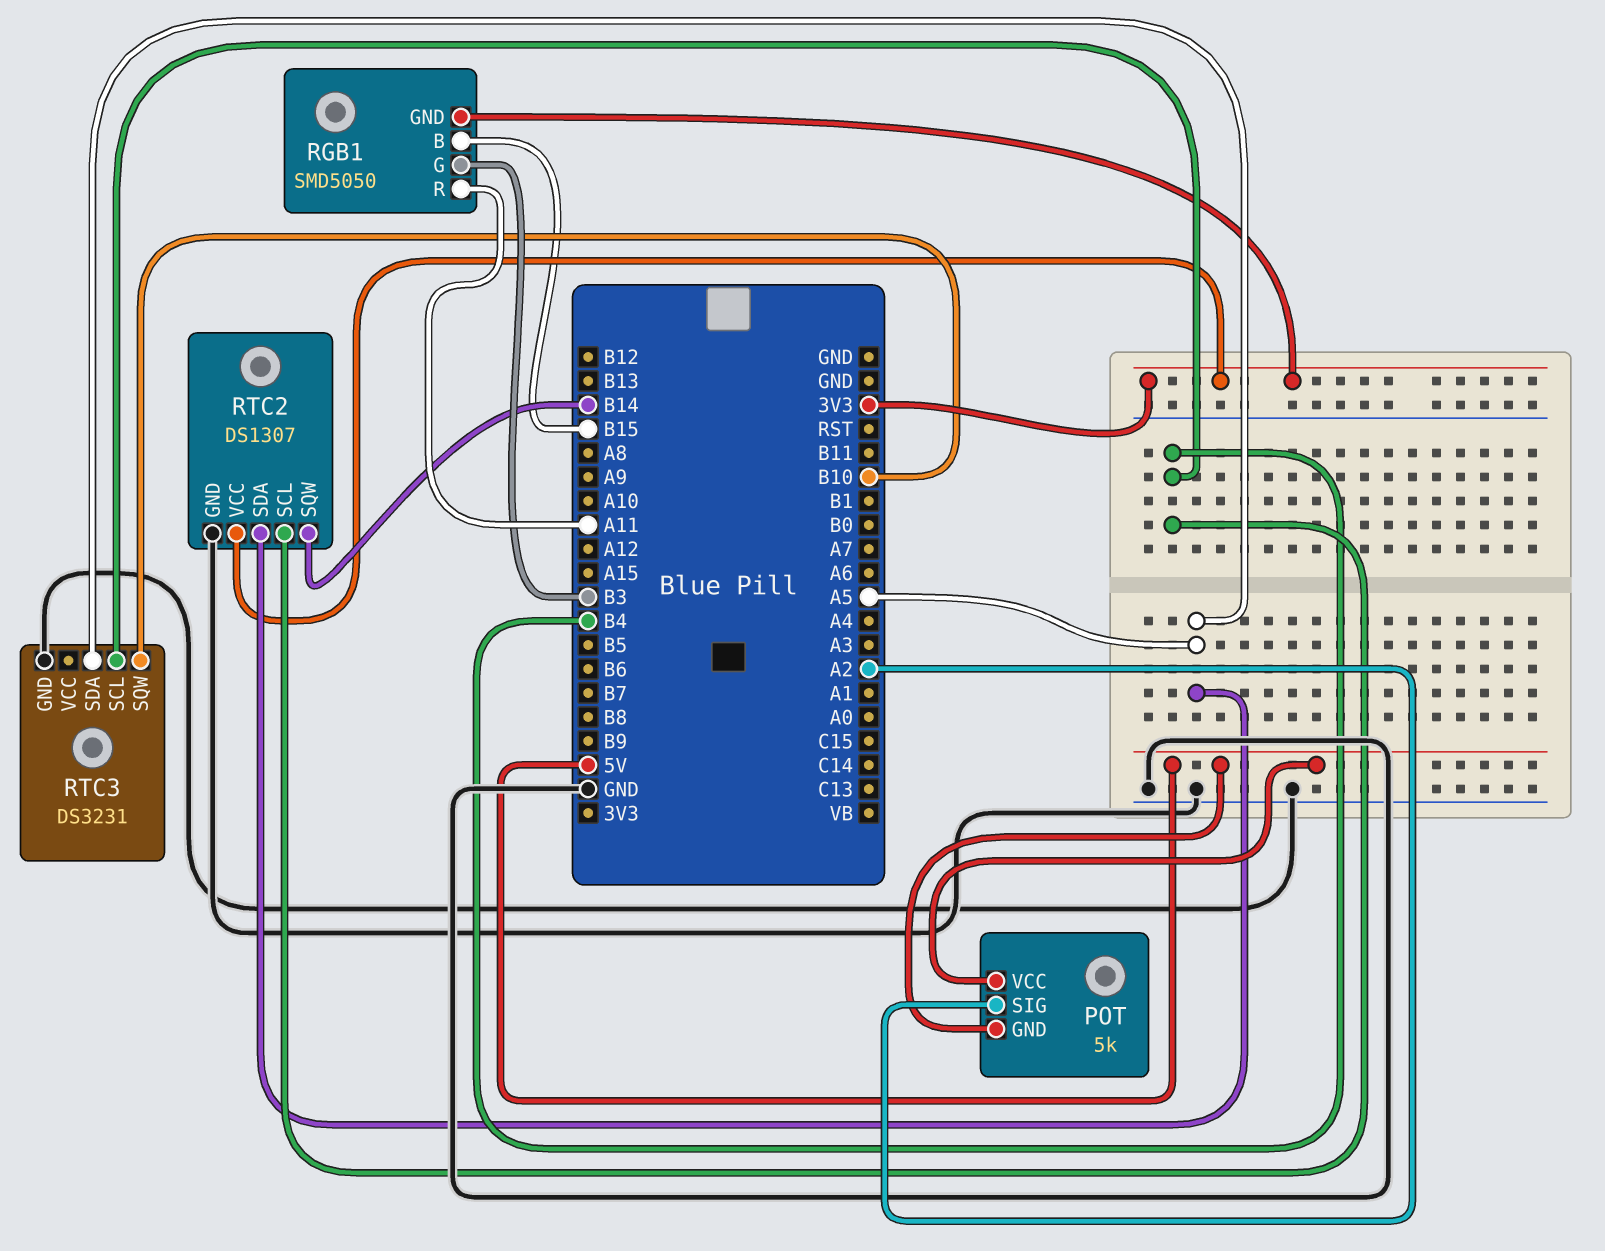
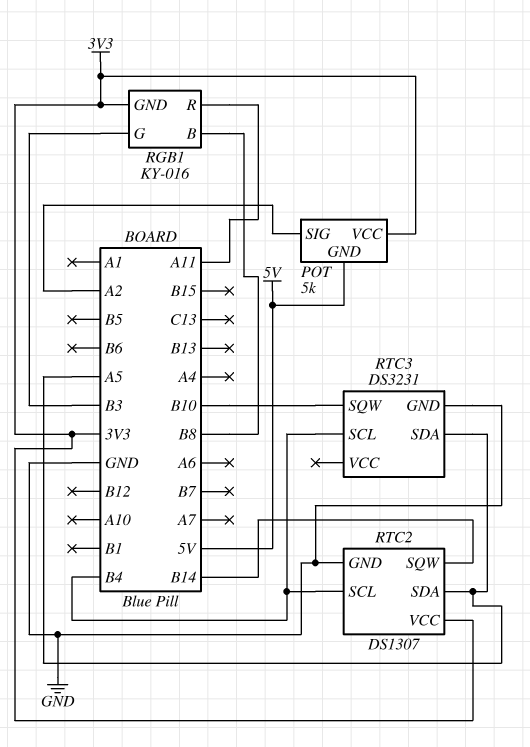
POT pin VCC: 5V -> 3V3
RGB1: SMD5050 -> KY-016
RGB1 pin B: B15 -> B8

